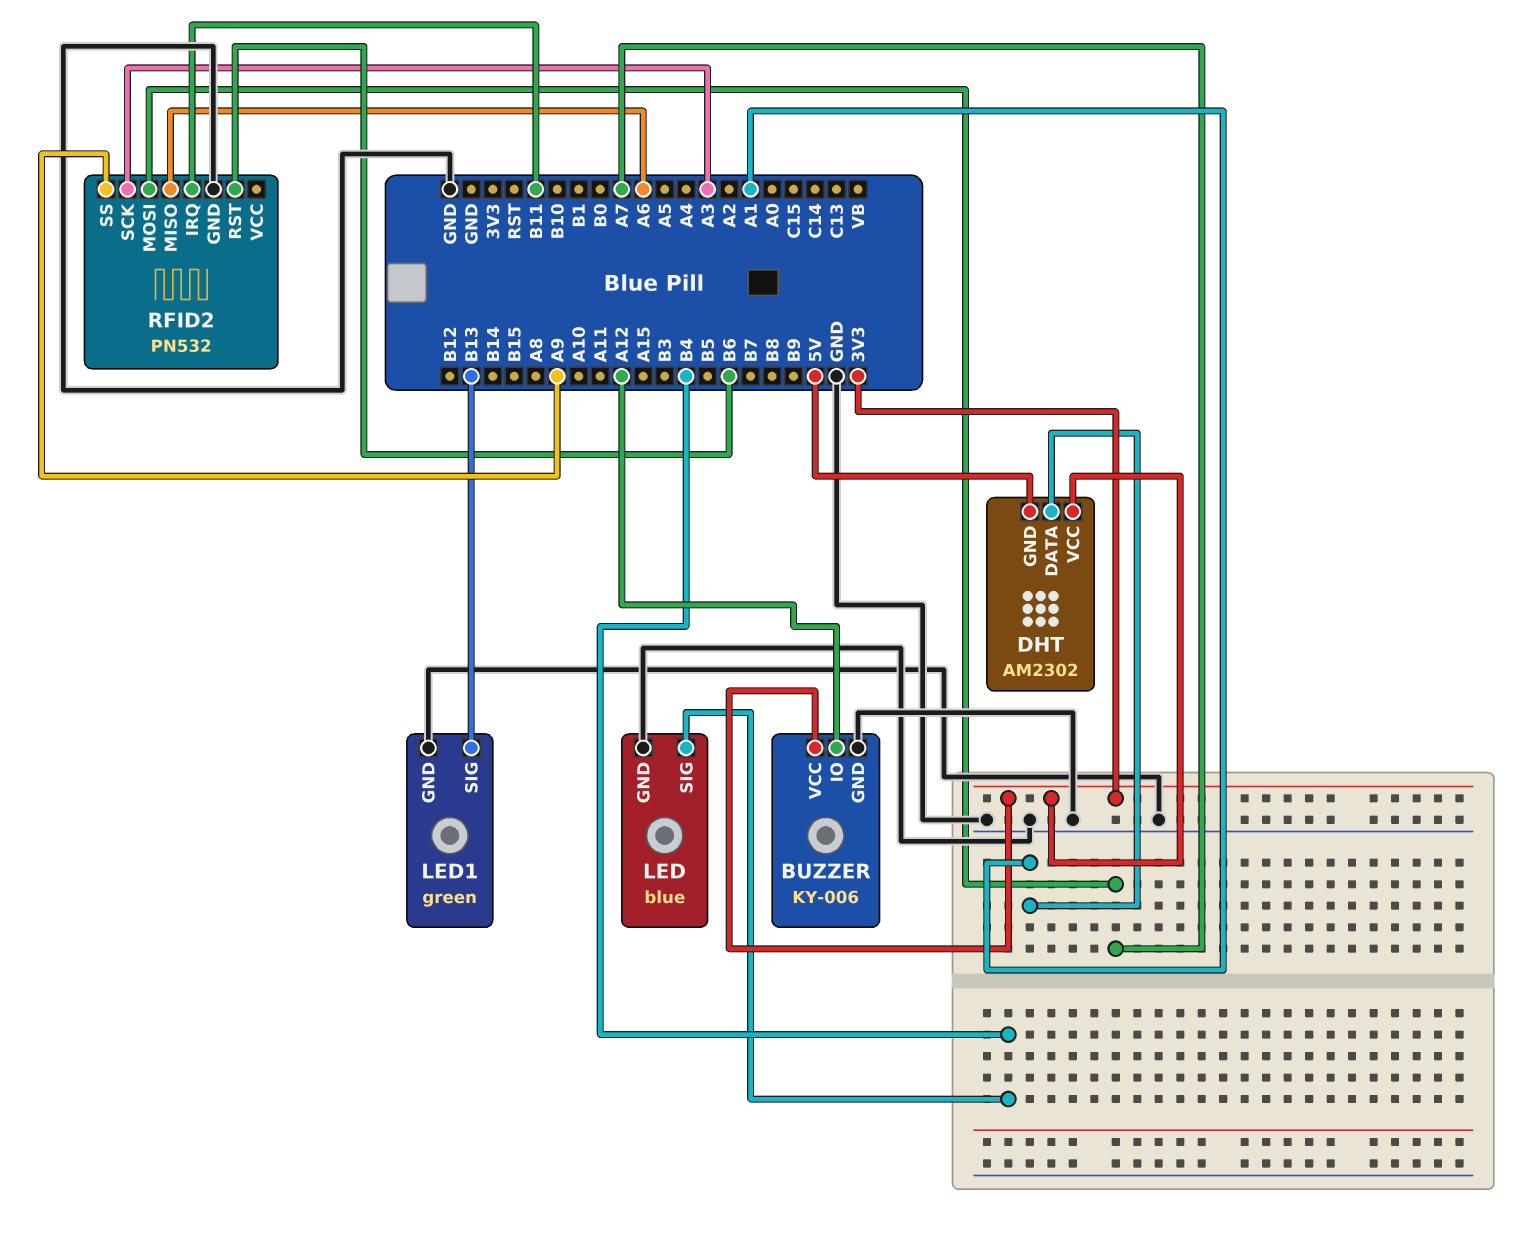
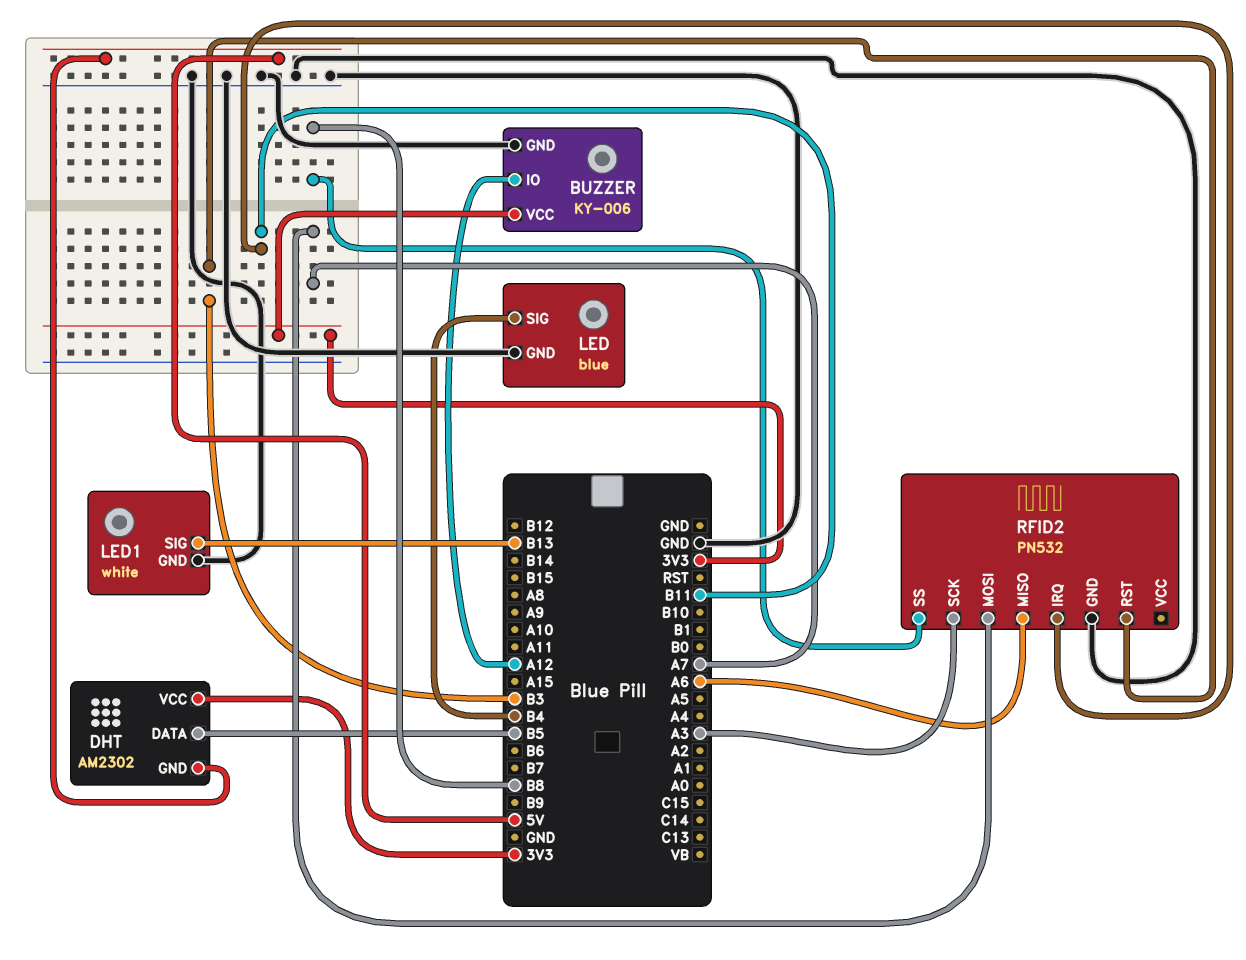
DHT pin DATA: A1 -> B5
LED1: green -> white
RFID2 pin RST: B6 -> B3
RFID2 pin SS: A9 -> B8

